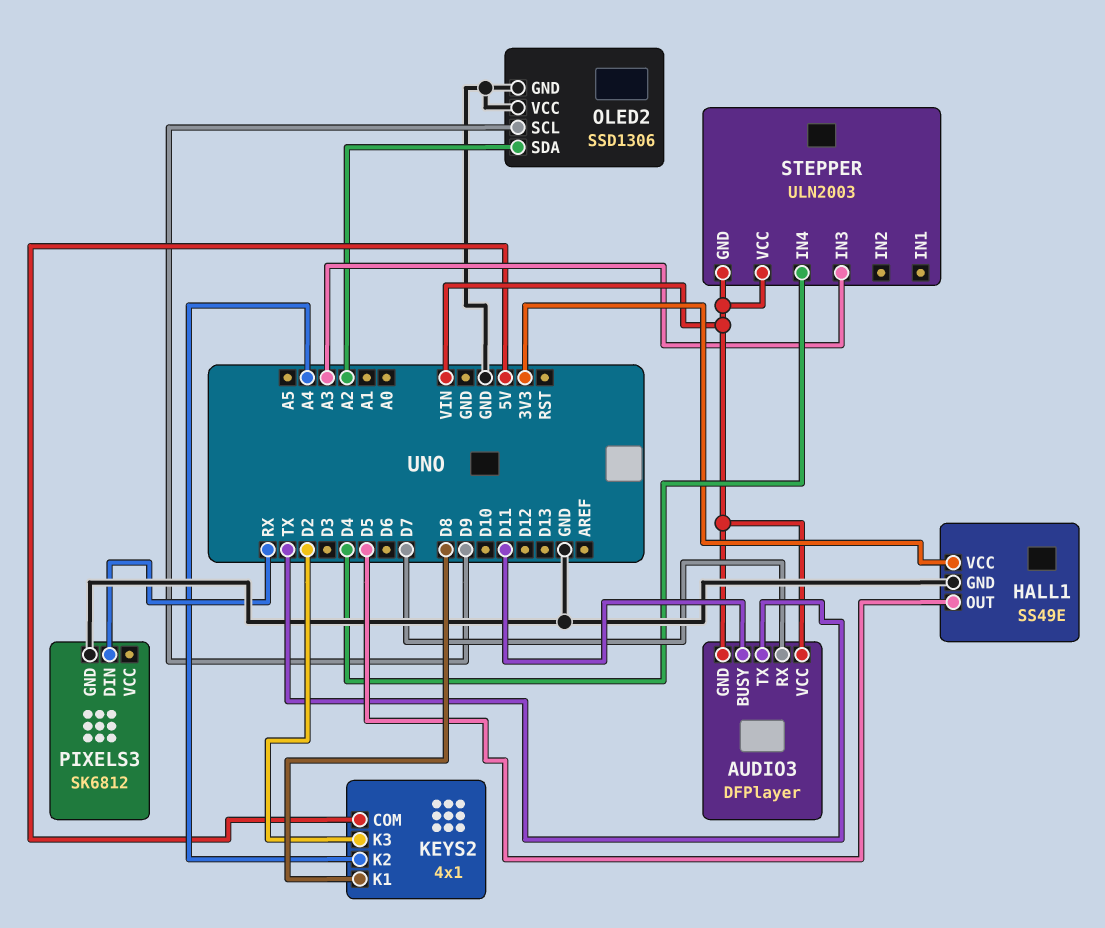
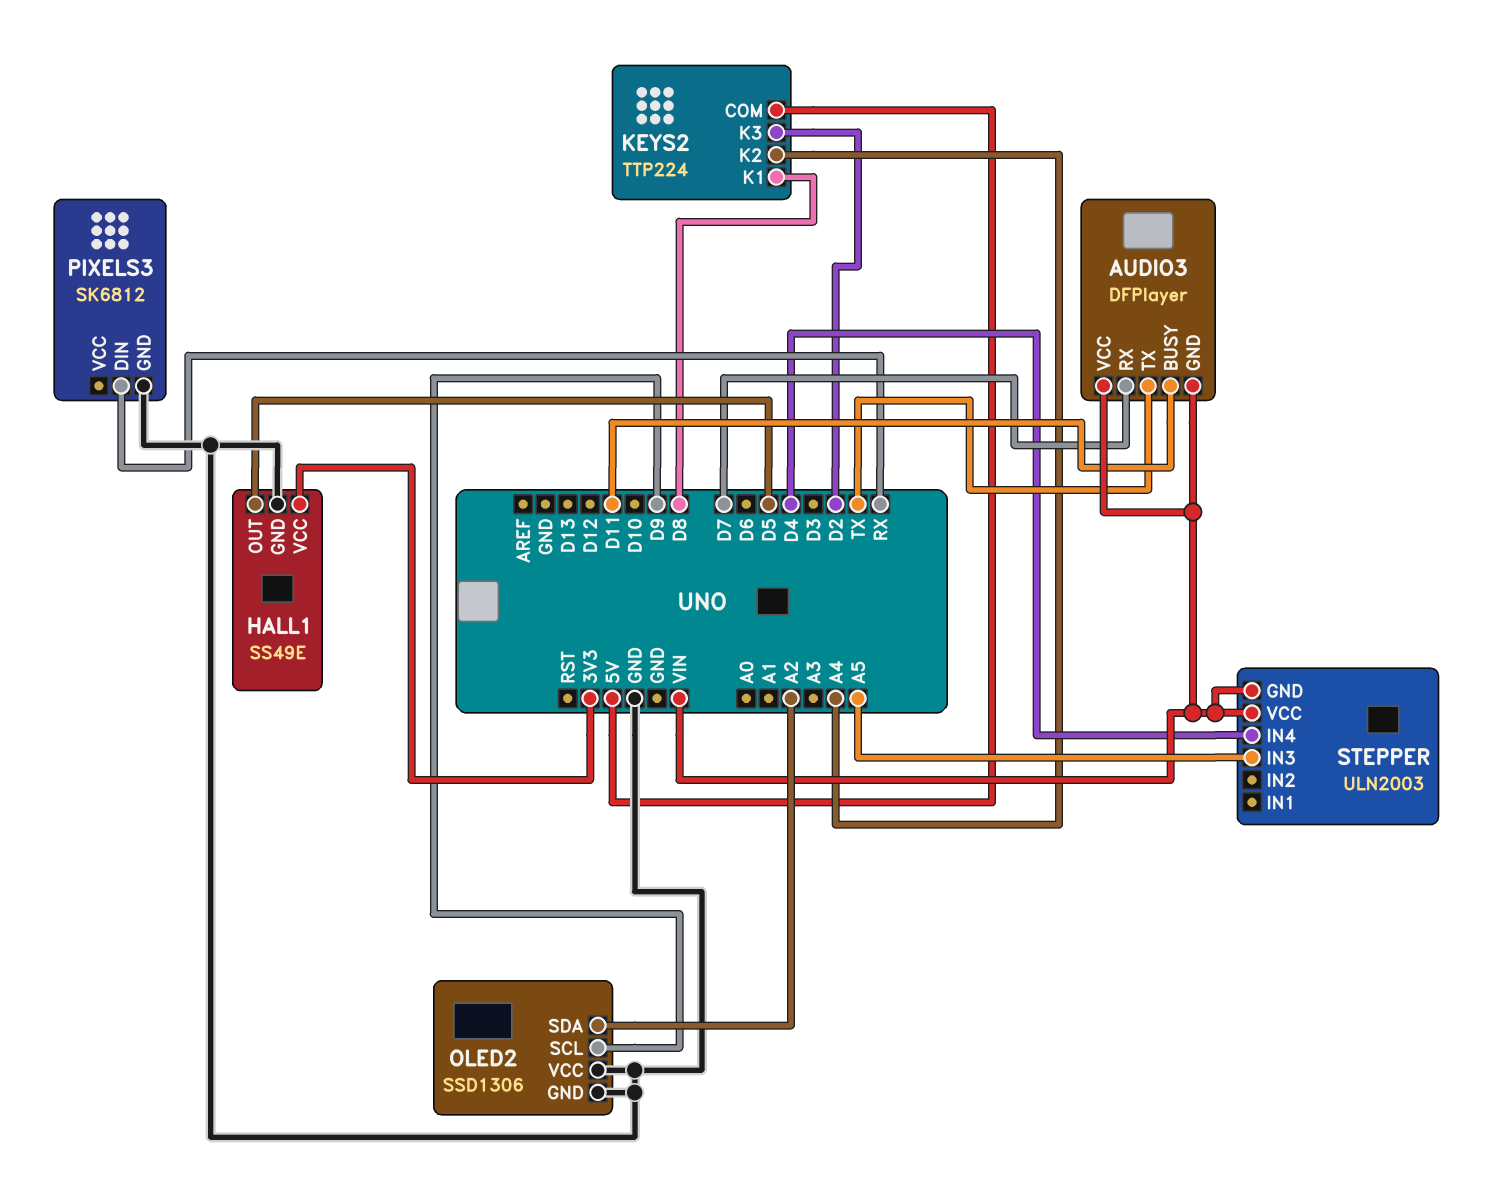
KEYS2: 4x1 -> TTP224
STEPPER pin IN3: A3 -> A5

